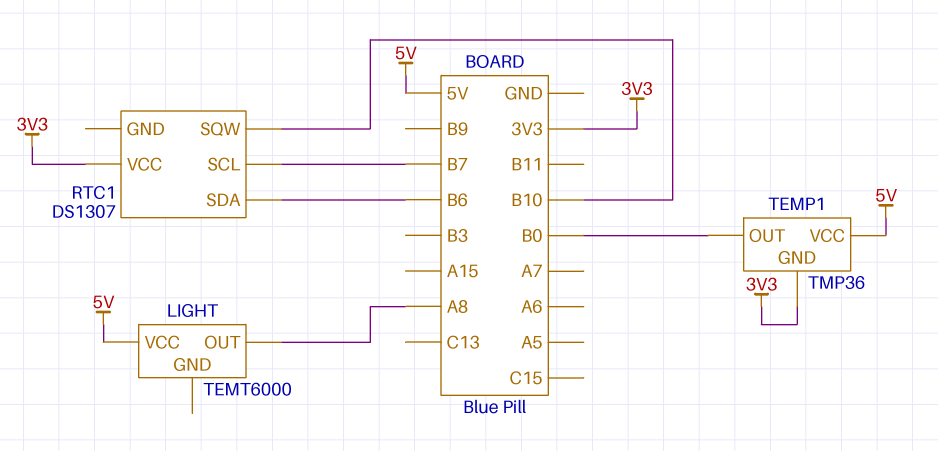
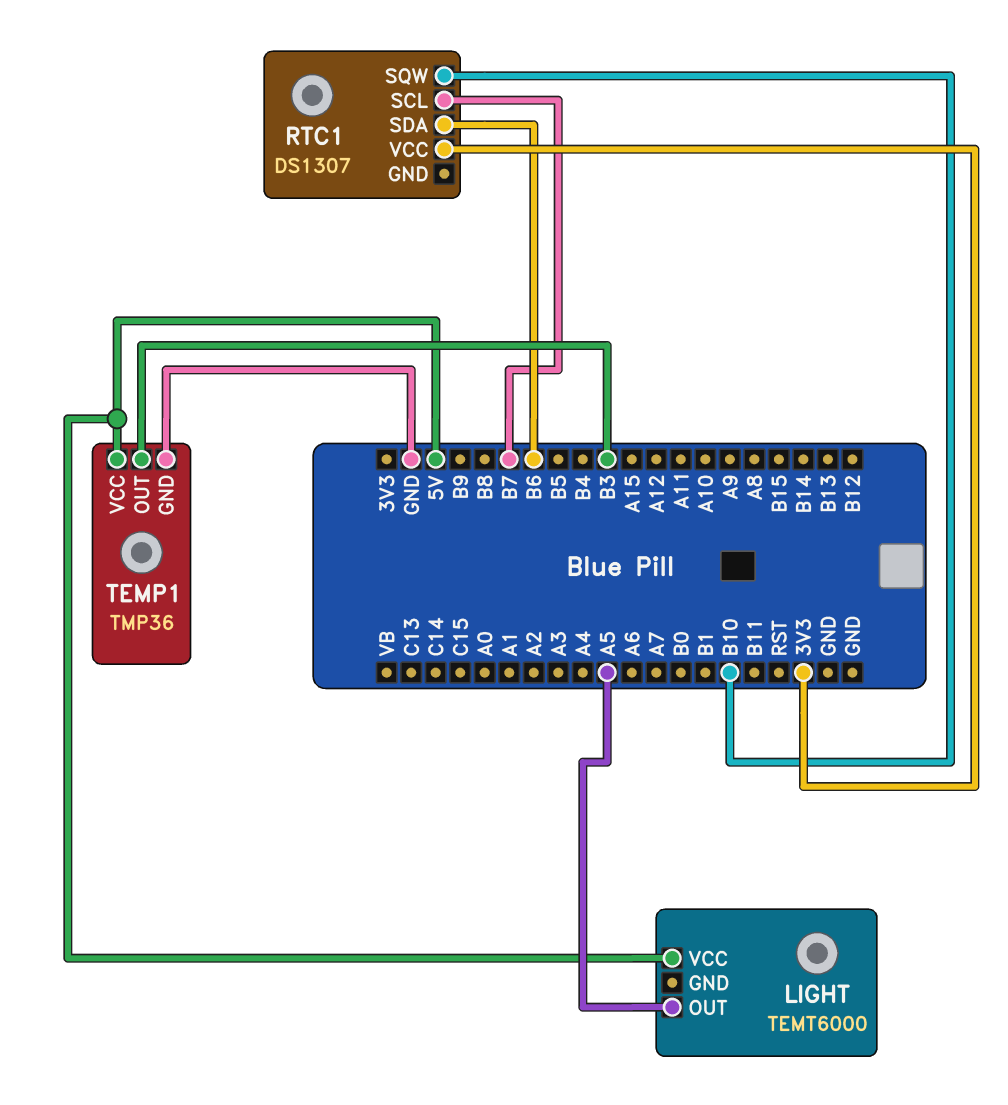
LIGHT pin OUT: A8 -> A5
TEMP1 pin GND: 3V3 -> GND
TEMP1 pin OUT: B0 -> B3

